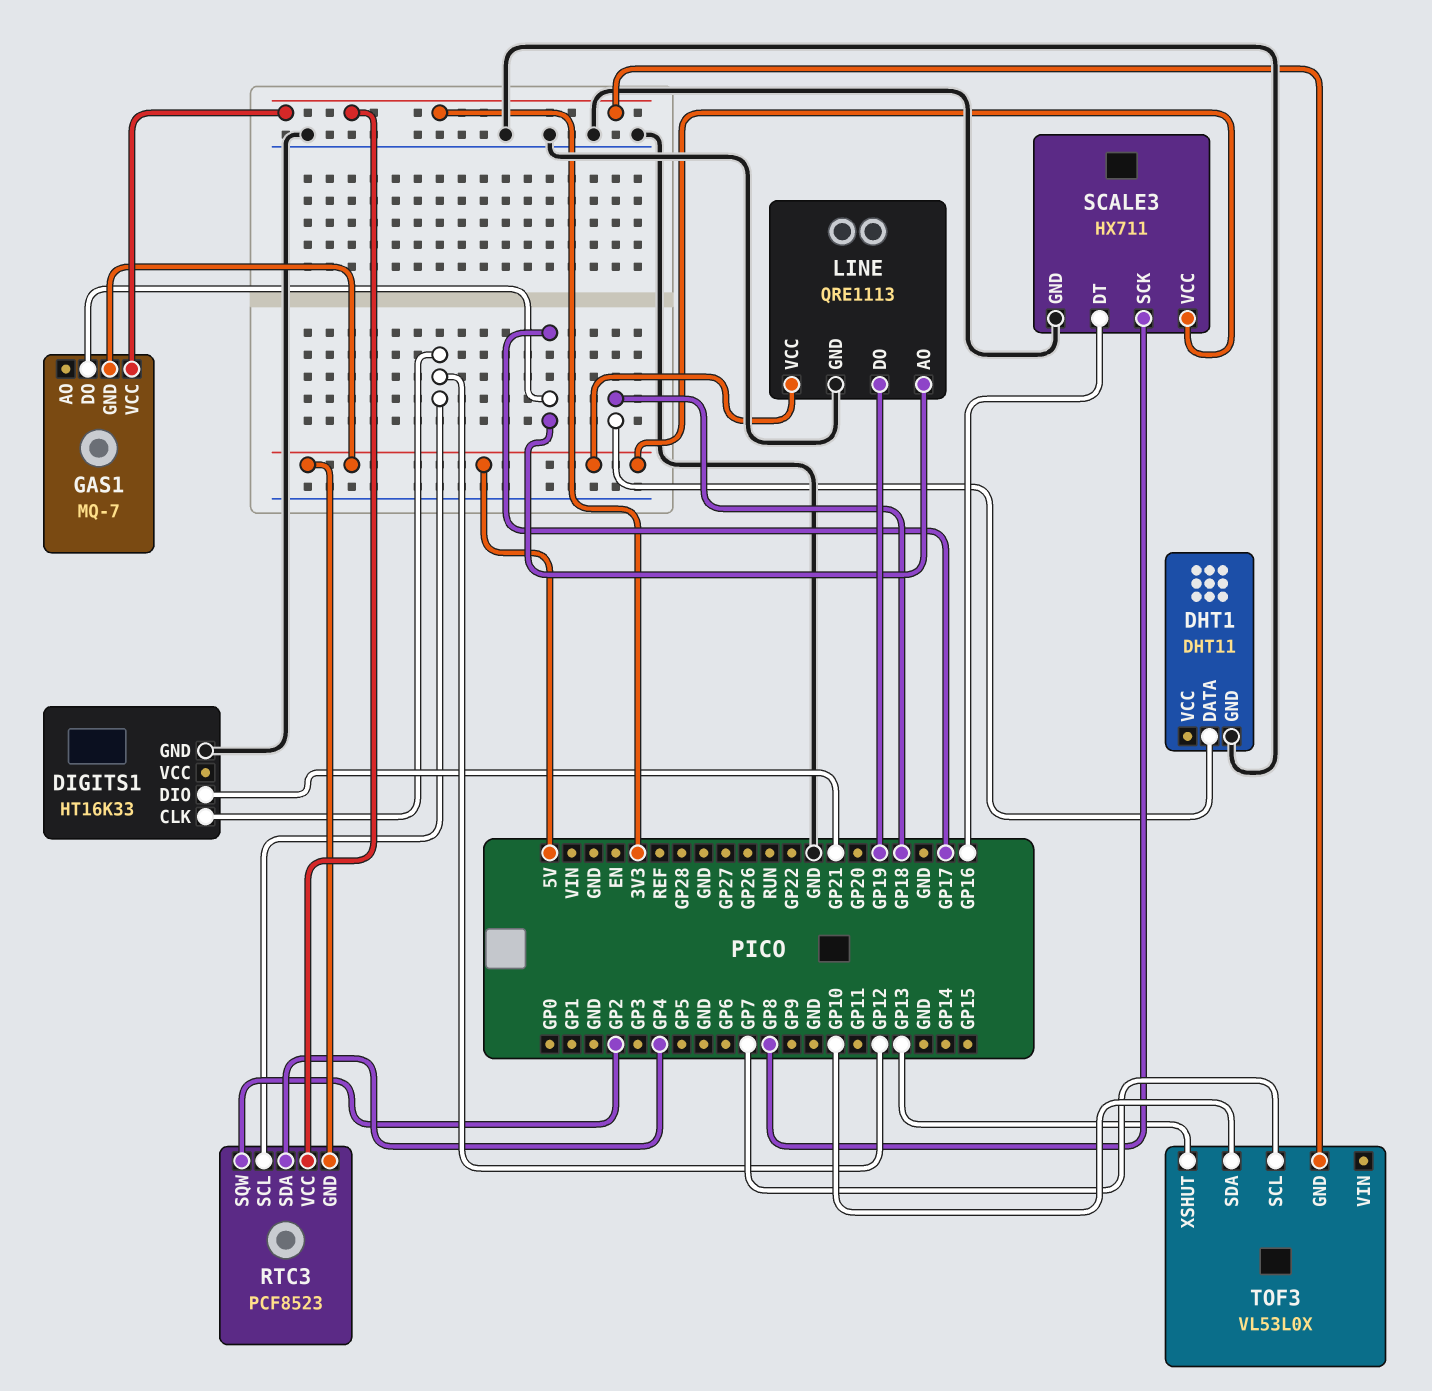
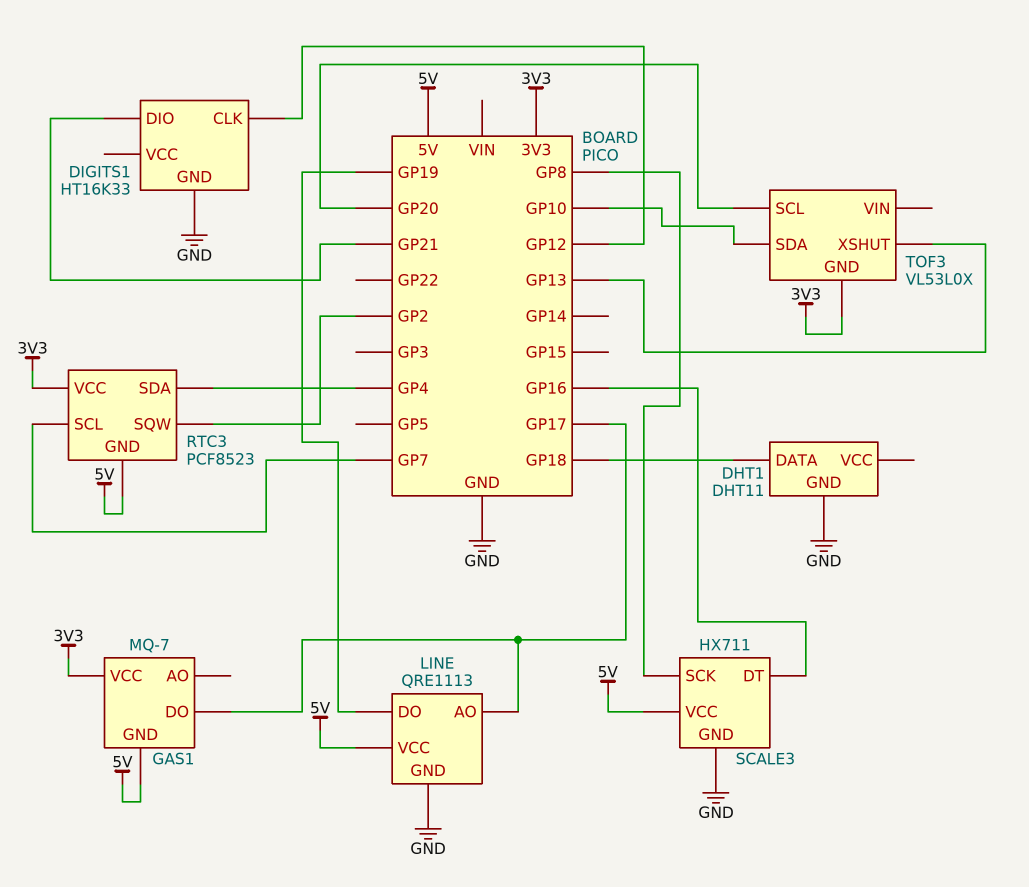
RTC3 pin SCL: GP12 -> GP7
TOF3 pin SCL: GP7 -> GP20

